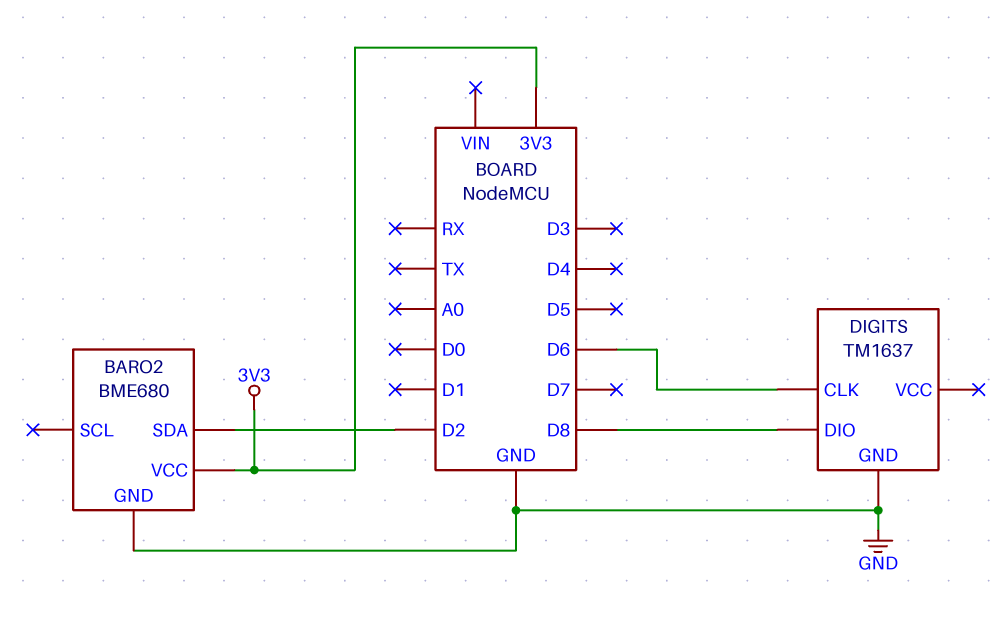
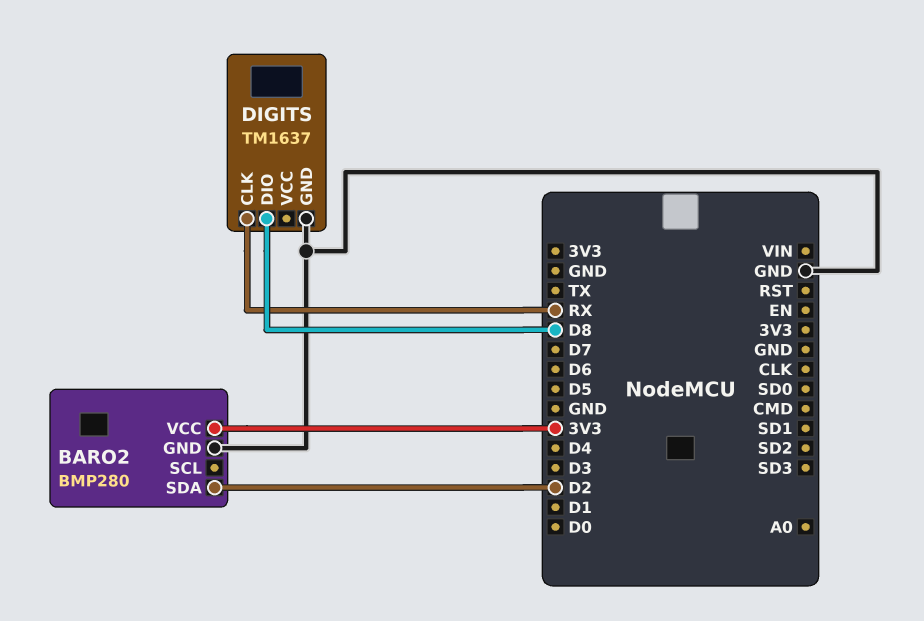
BARO2: BME680 -> BMP280
DIGITS pin CLK: D6 -> RX

